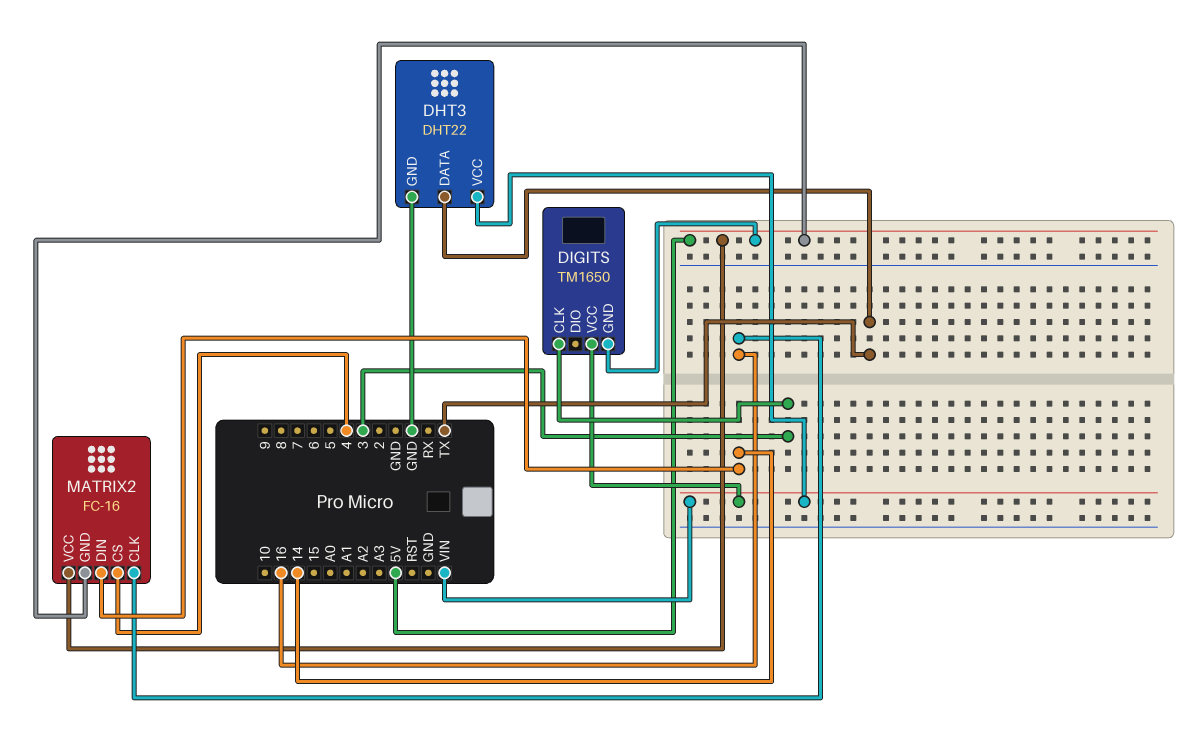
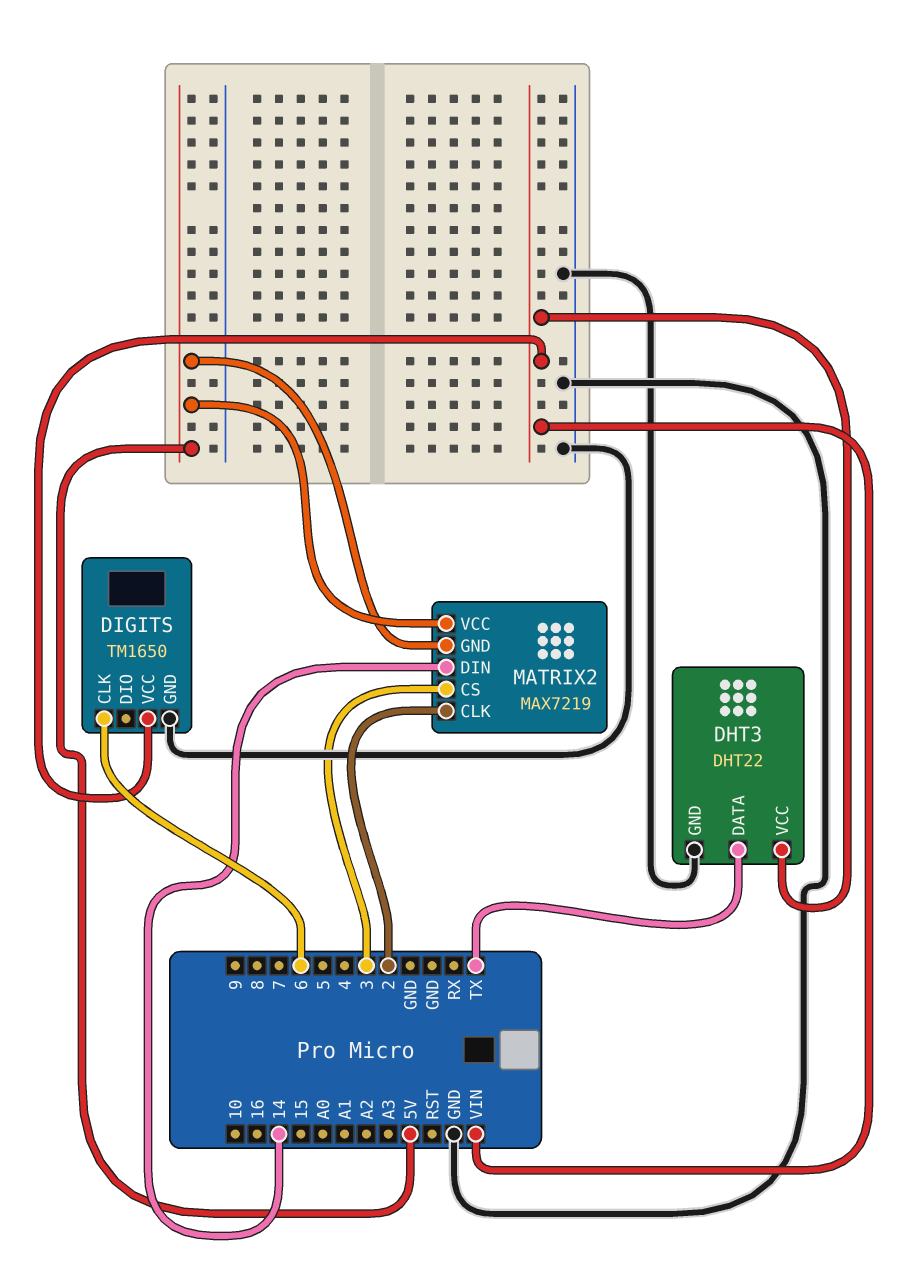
DIGITS pin CLK: 3 -> 6
DIGITS pin GND: 5V -> GND
MATRIX2: FC-16 -> MAX7219
MATRIX2 pin CLK: 16 -> 2
MATRIX2 pin CS: 4 -> 3

